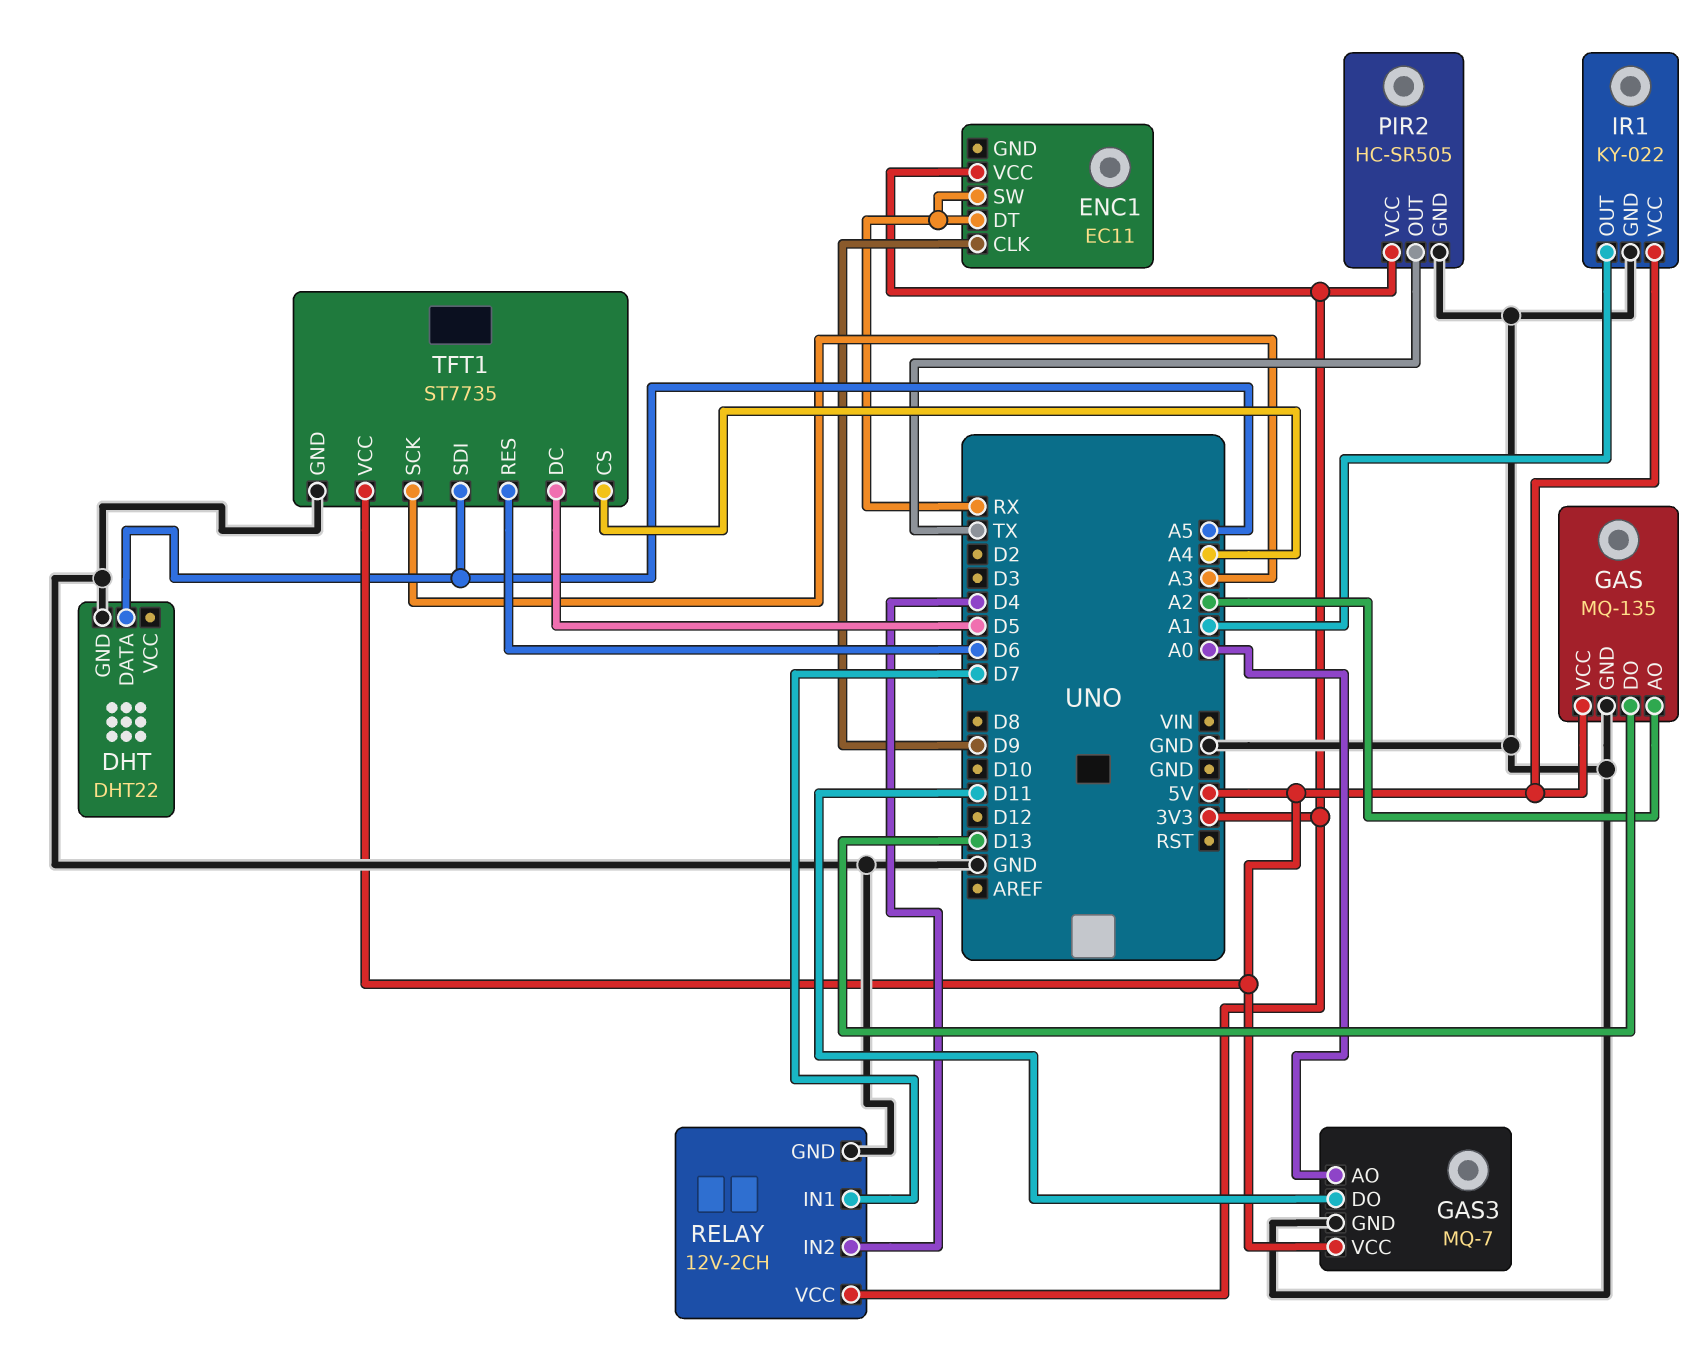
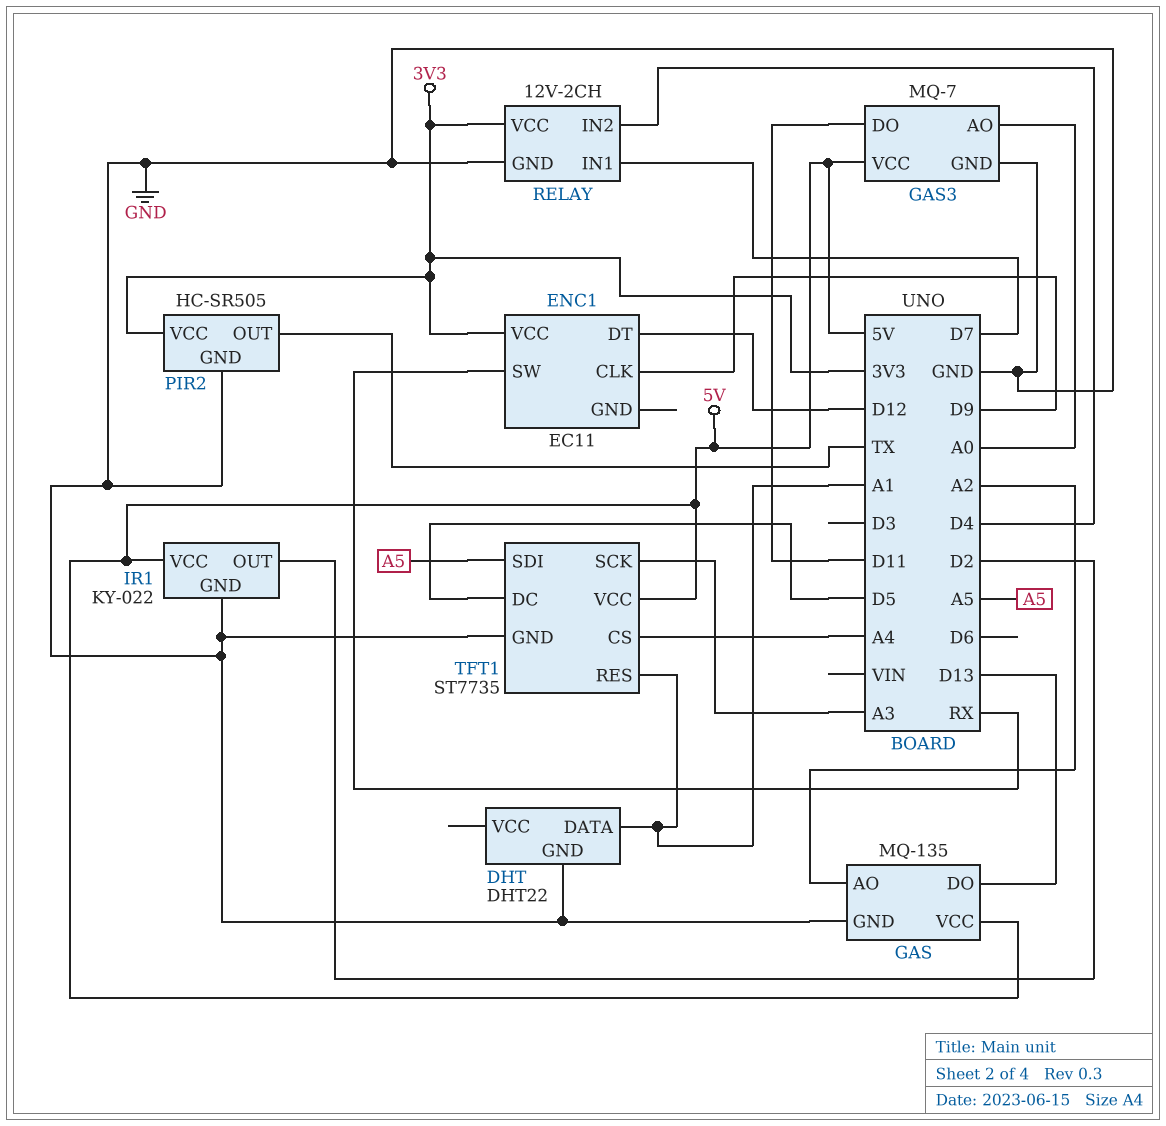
DHT pin DATA: A5 -> A1
ENC1 pin DT: RX -> D12
IR1 pin OUT: A1 -> D2
TFT1 pin RES: D6 -> A1

